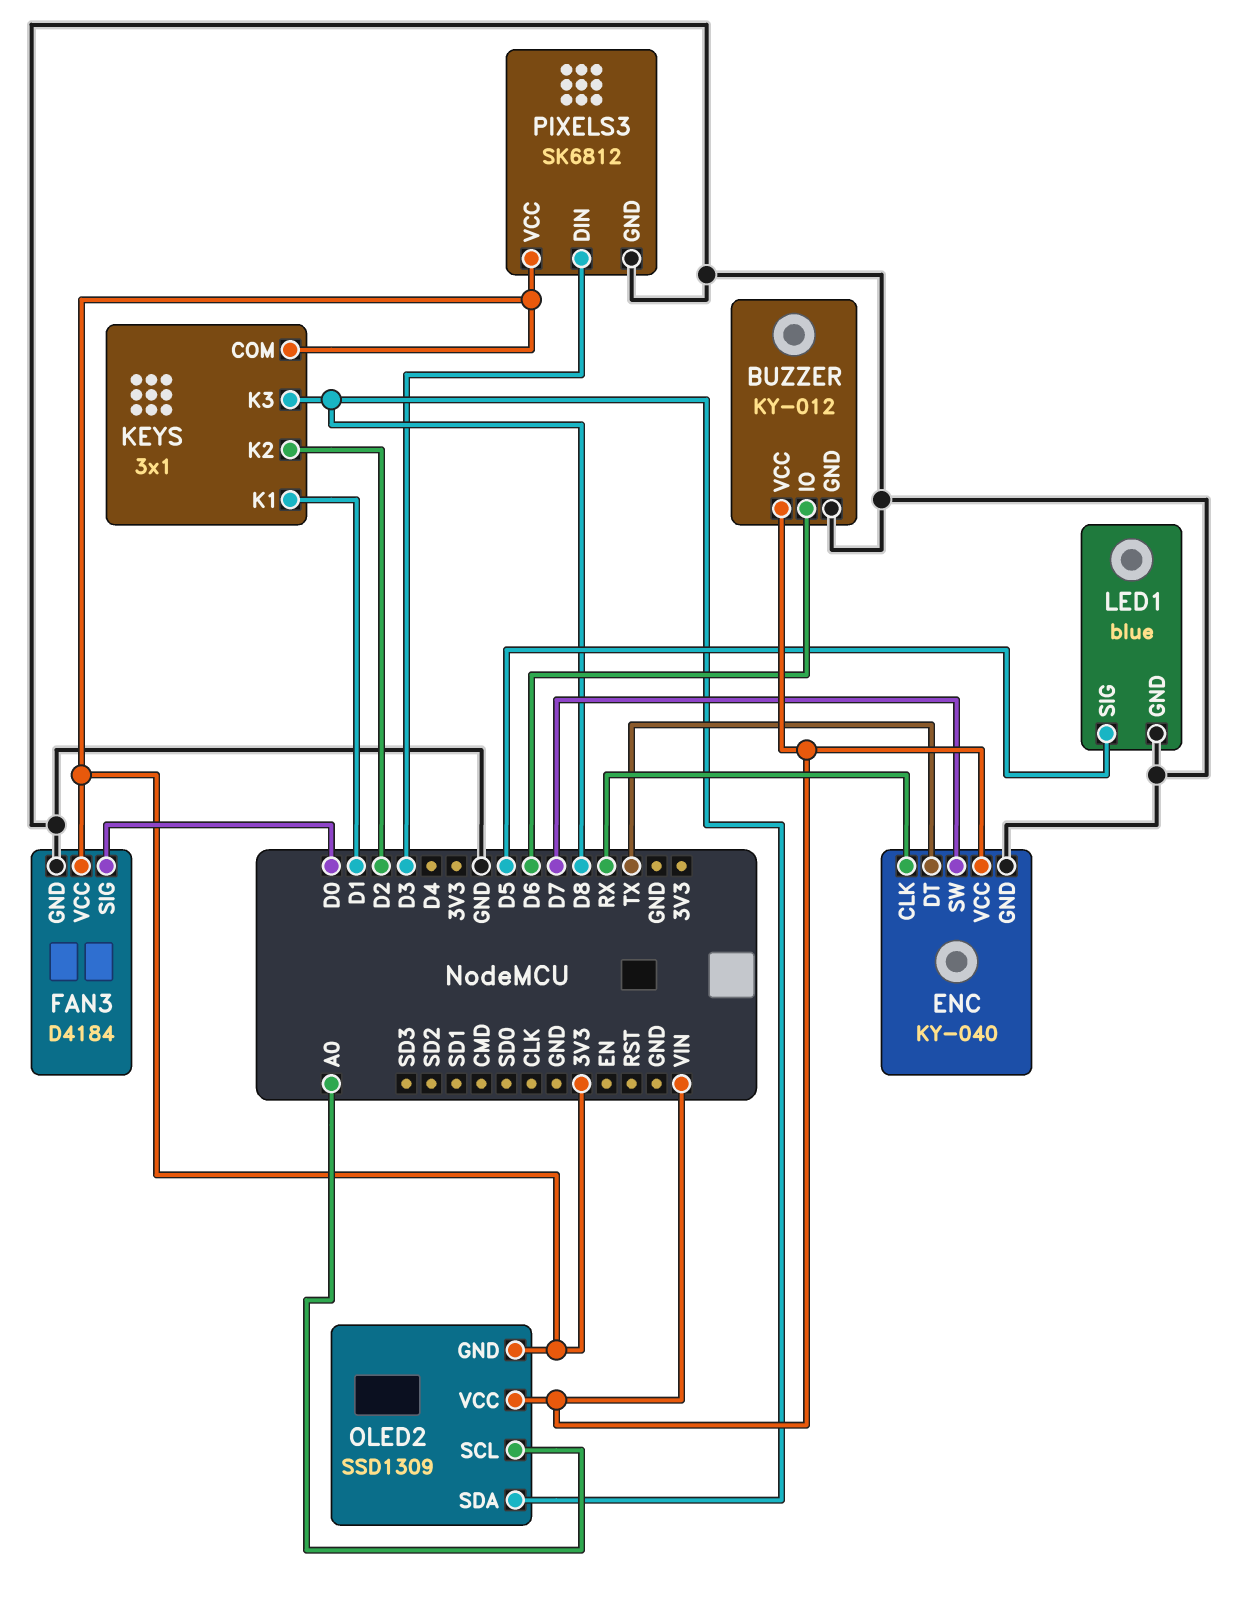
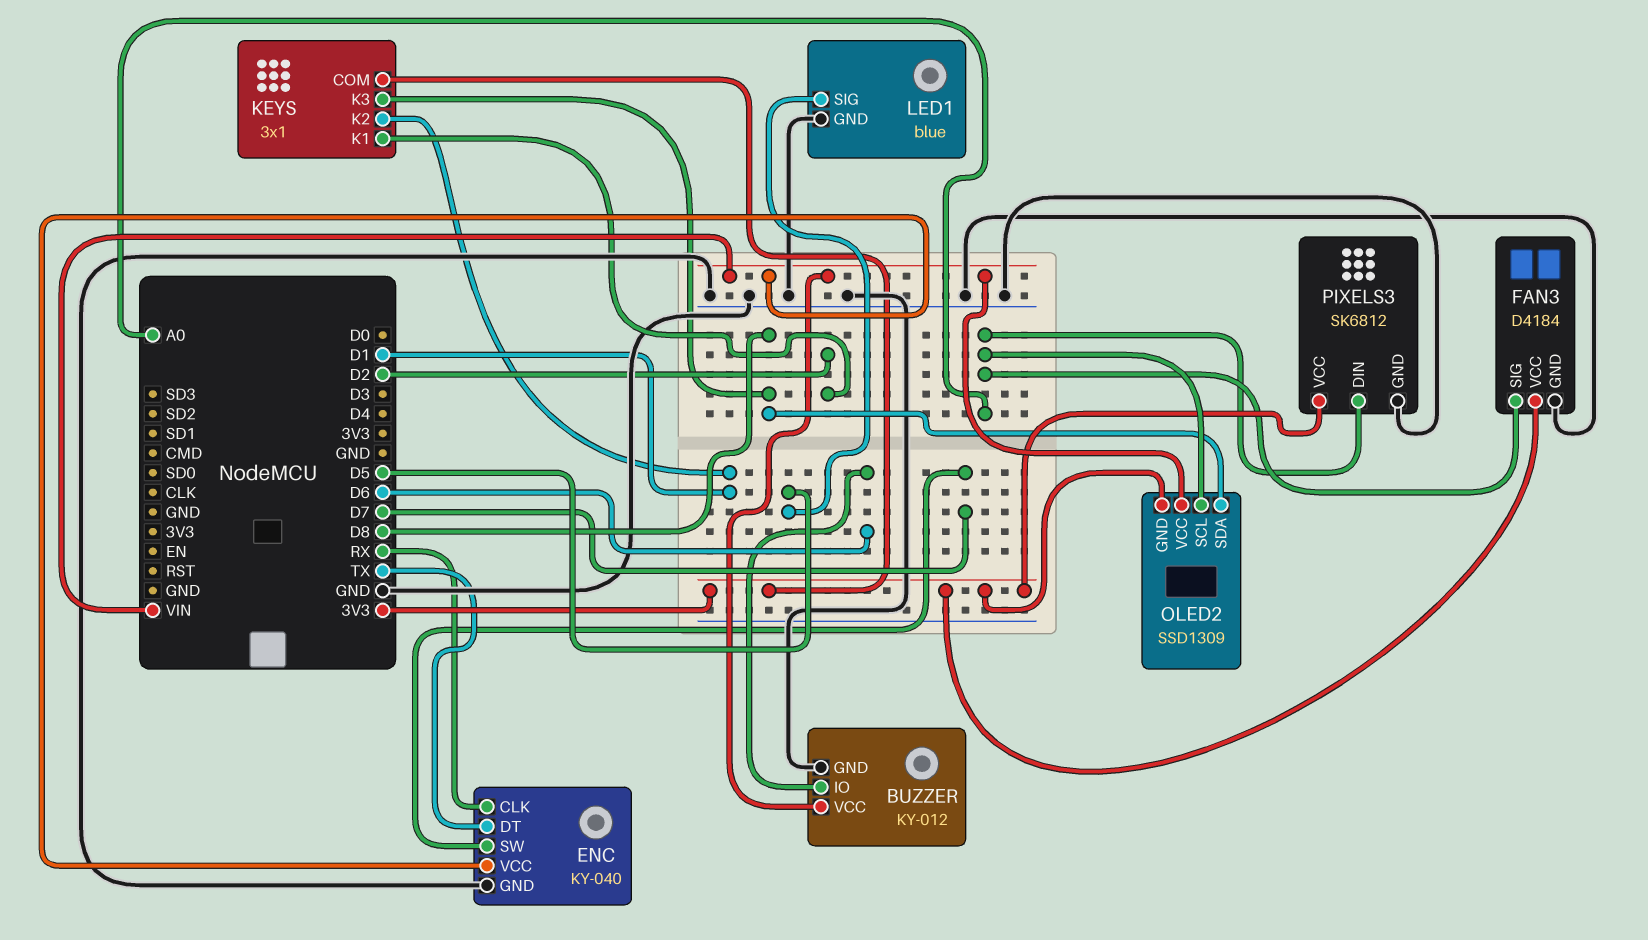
FAN3 pin SIG: D0 -> A0
KEYS pin K1: D1 -> D2
KEYS pin K2: D2 -> D1
PIXELS3 pin DIN: D3 -> A0

